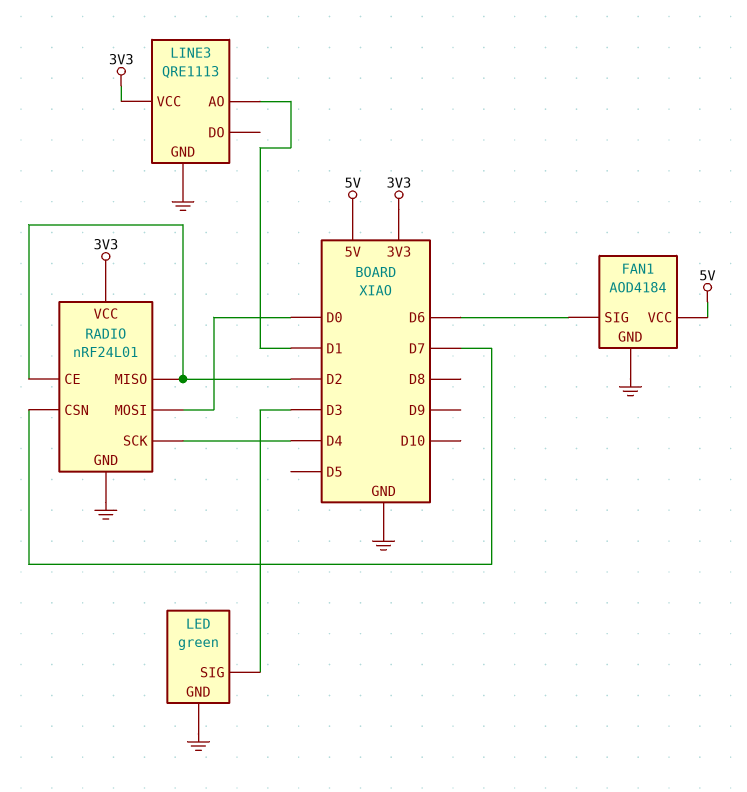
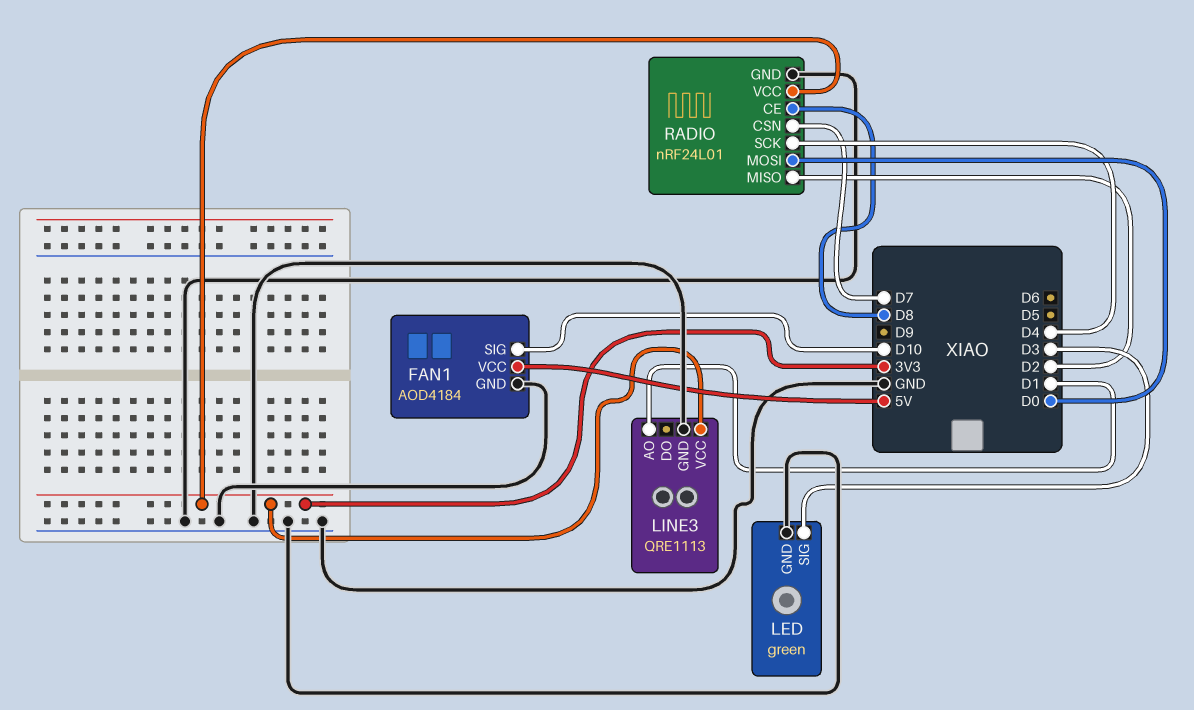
FAN1 pin SIG: D6 -> D10
RADIO pin CE: D2 -> D8

